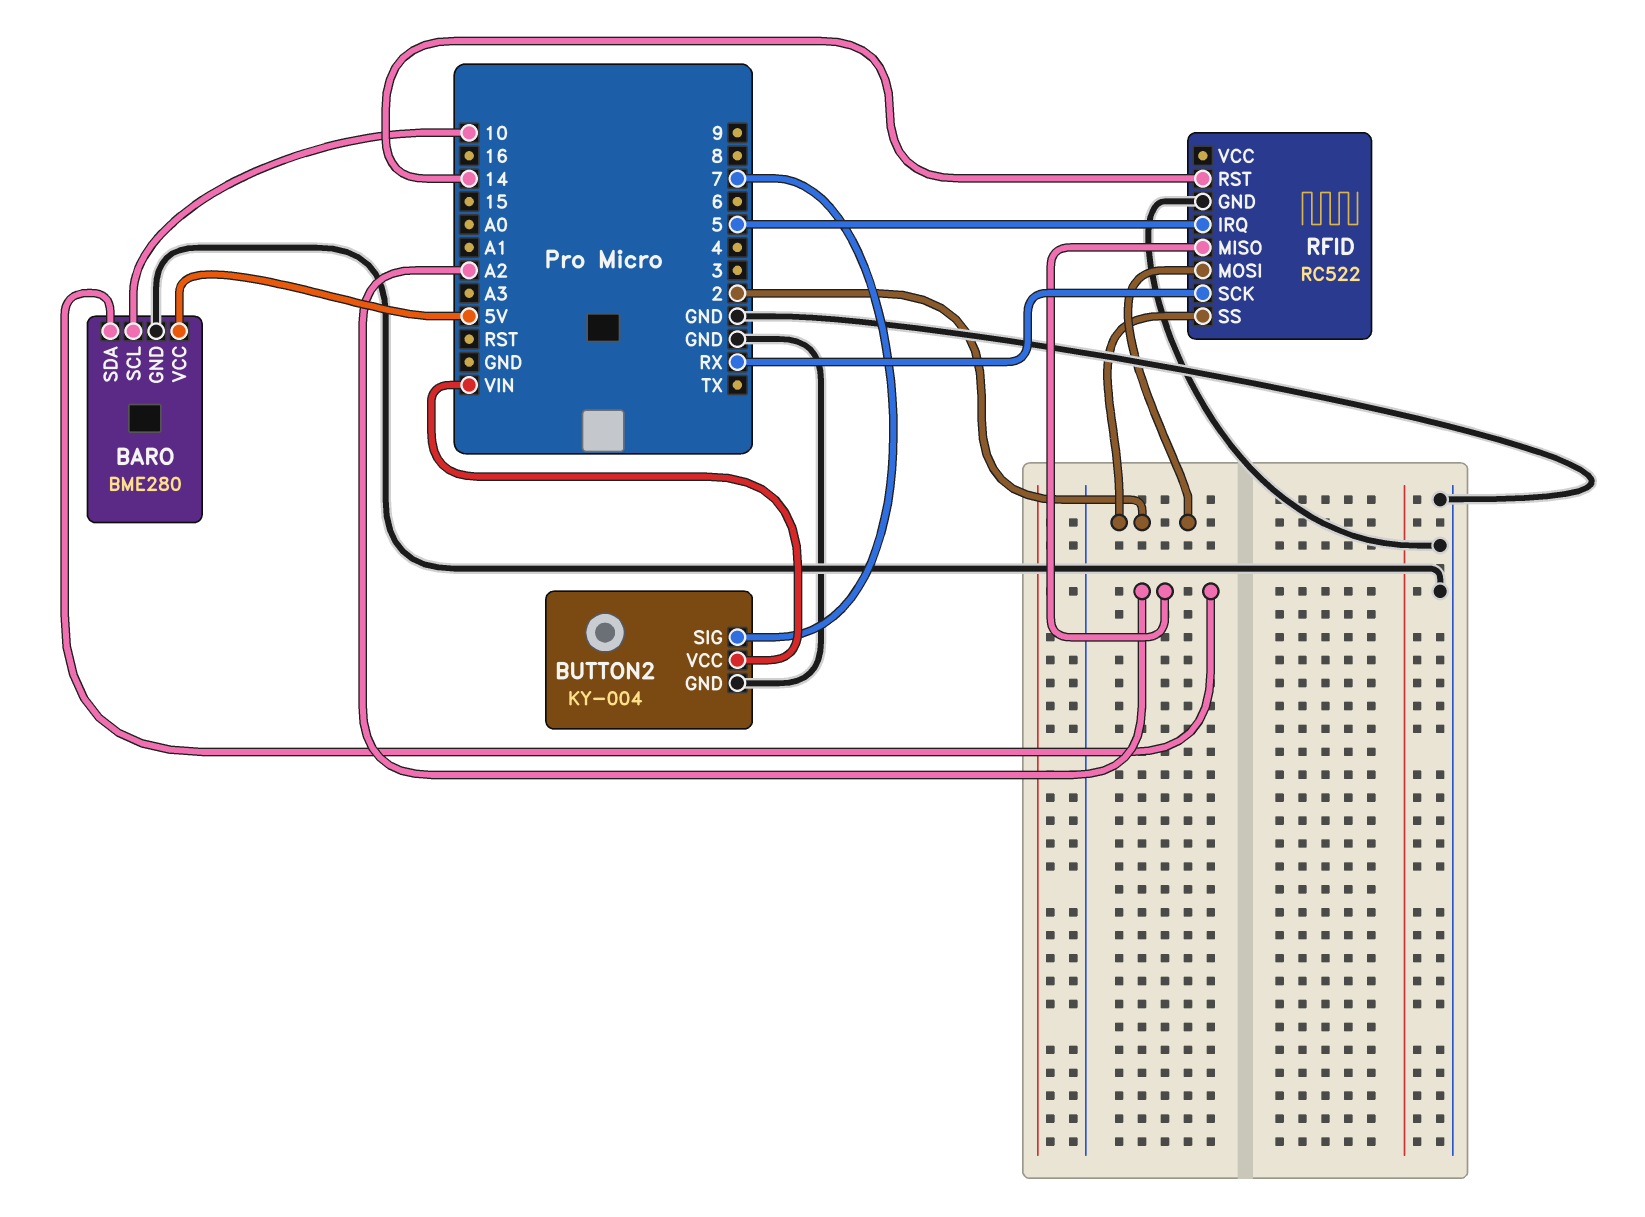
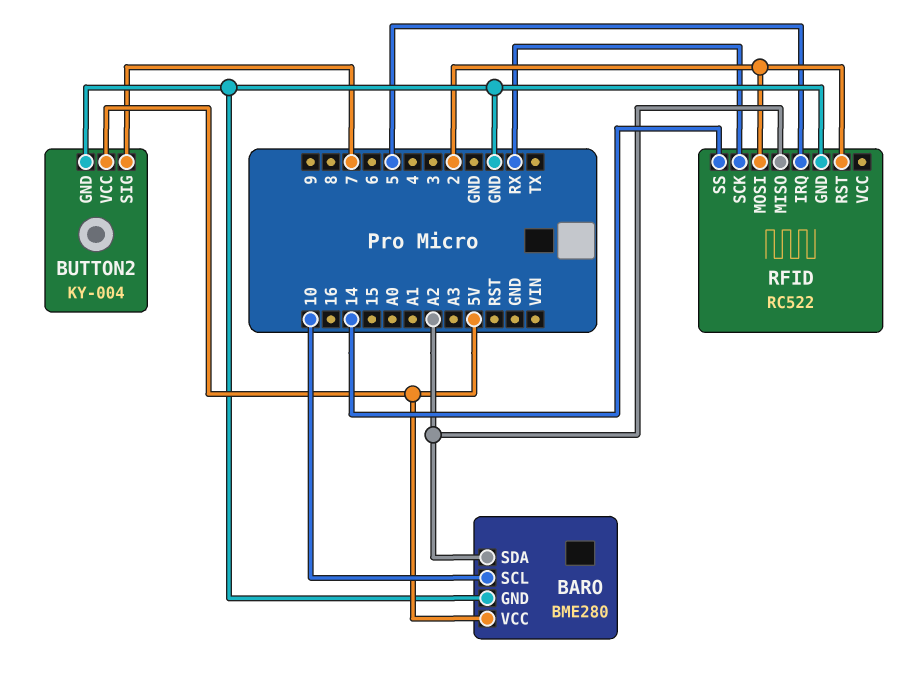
BUTTON2 pin VCC: VIN -> 5V
RFID pin RST: 14 -> 2
RFID pin SS: 2 -> 14

